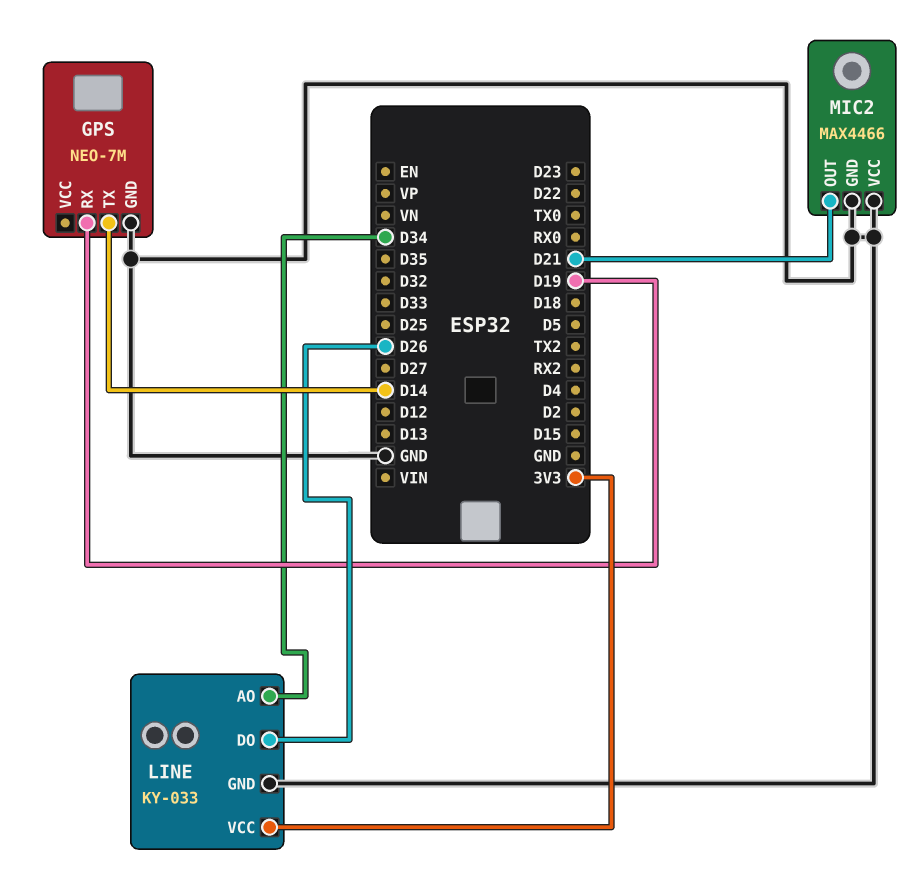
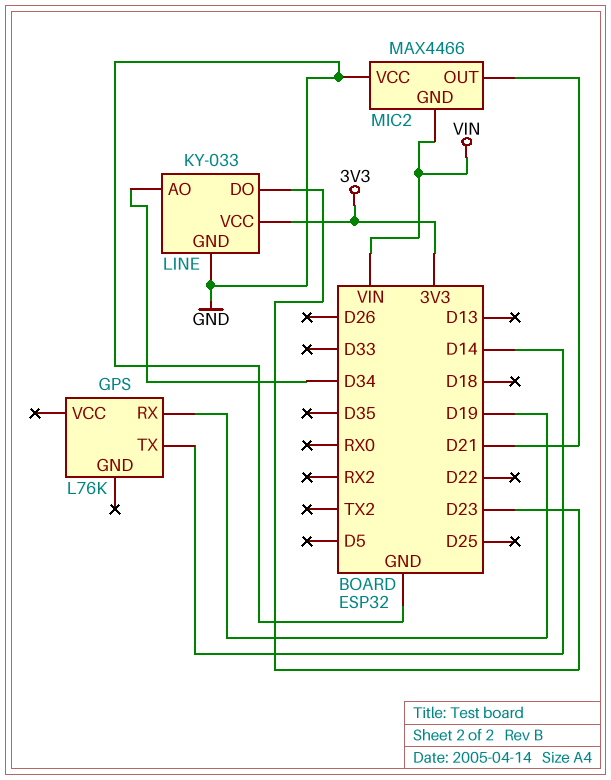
GPS: NEO-7M -> L76K
GPS pin GND: GND -> none
LINE pin DO: D26 -> D23
MIC2 pin GND: GND -> VIN

